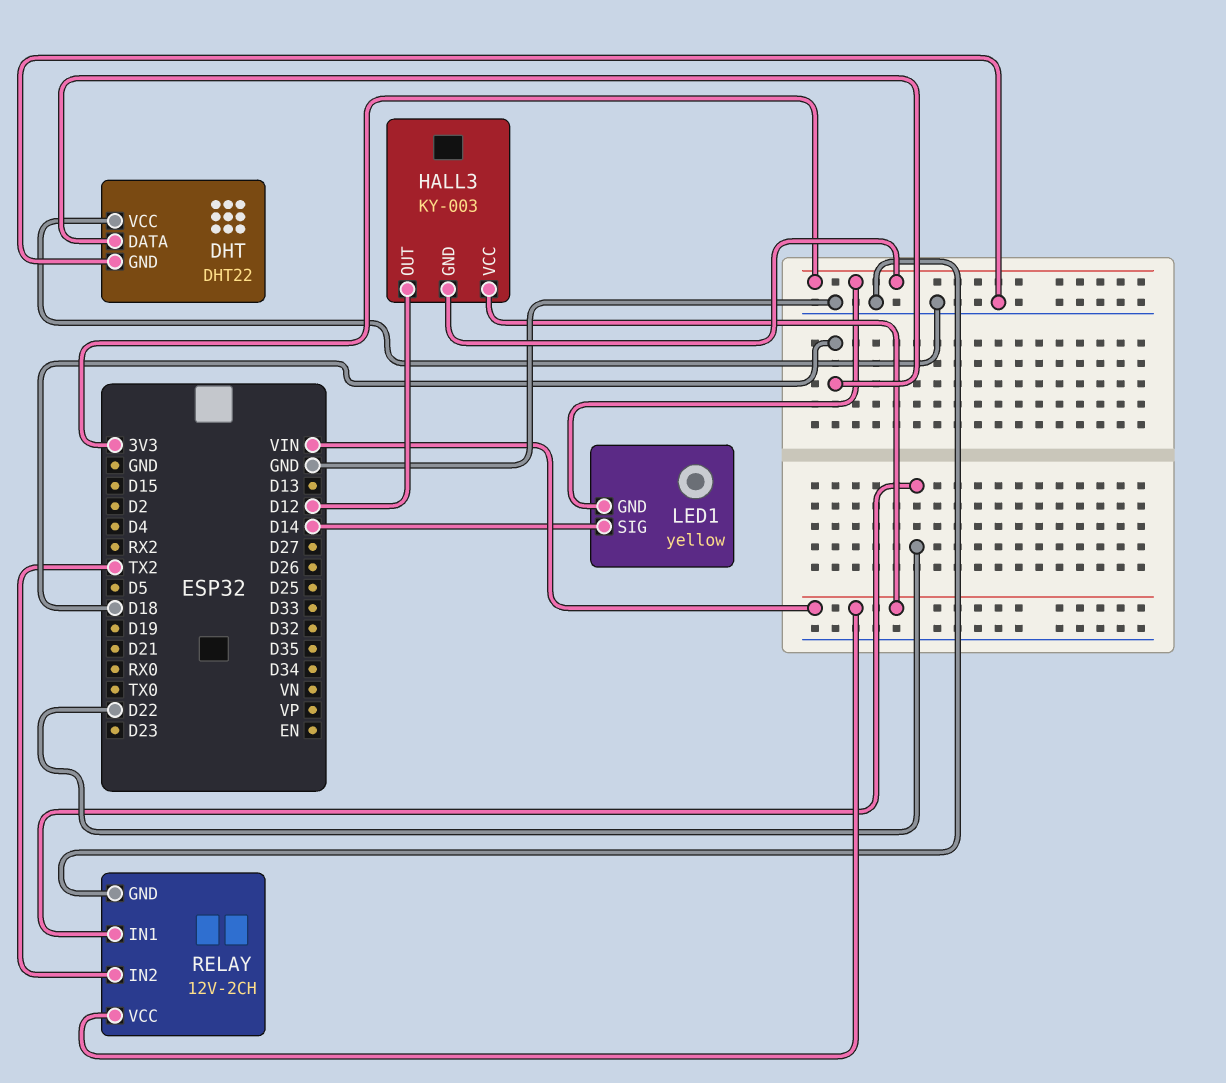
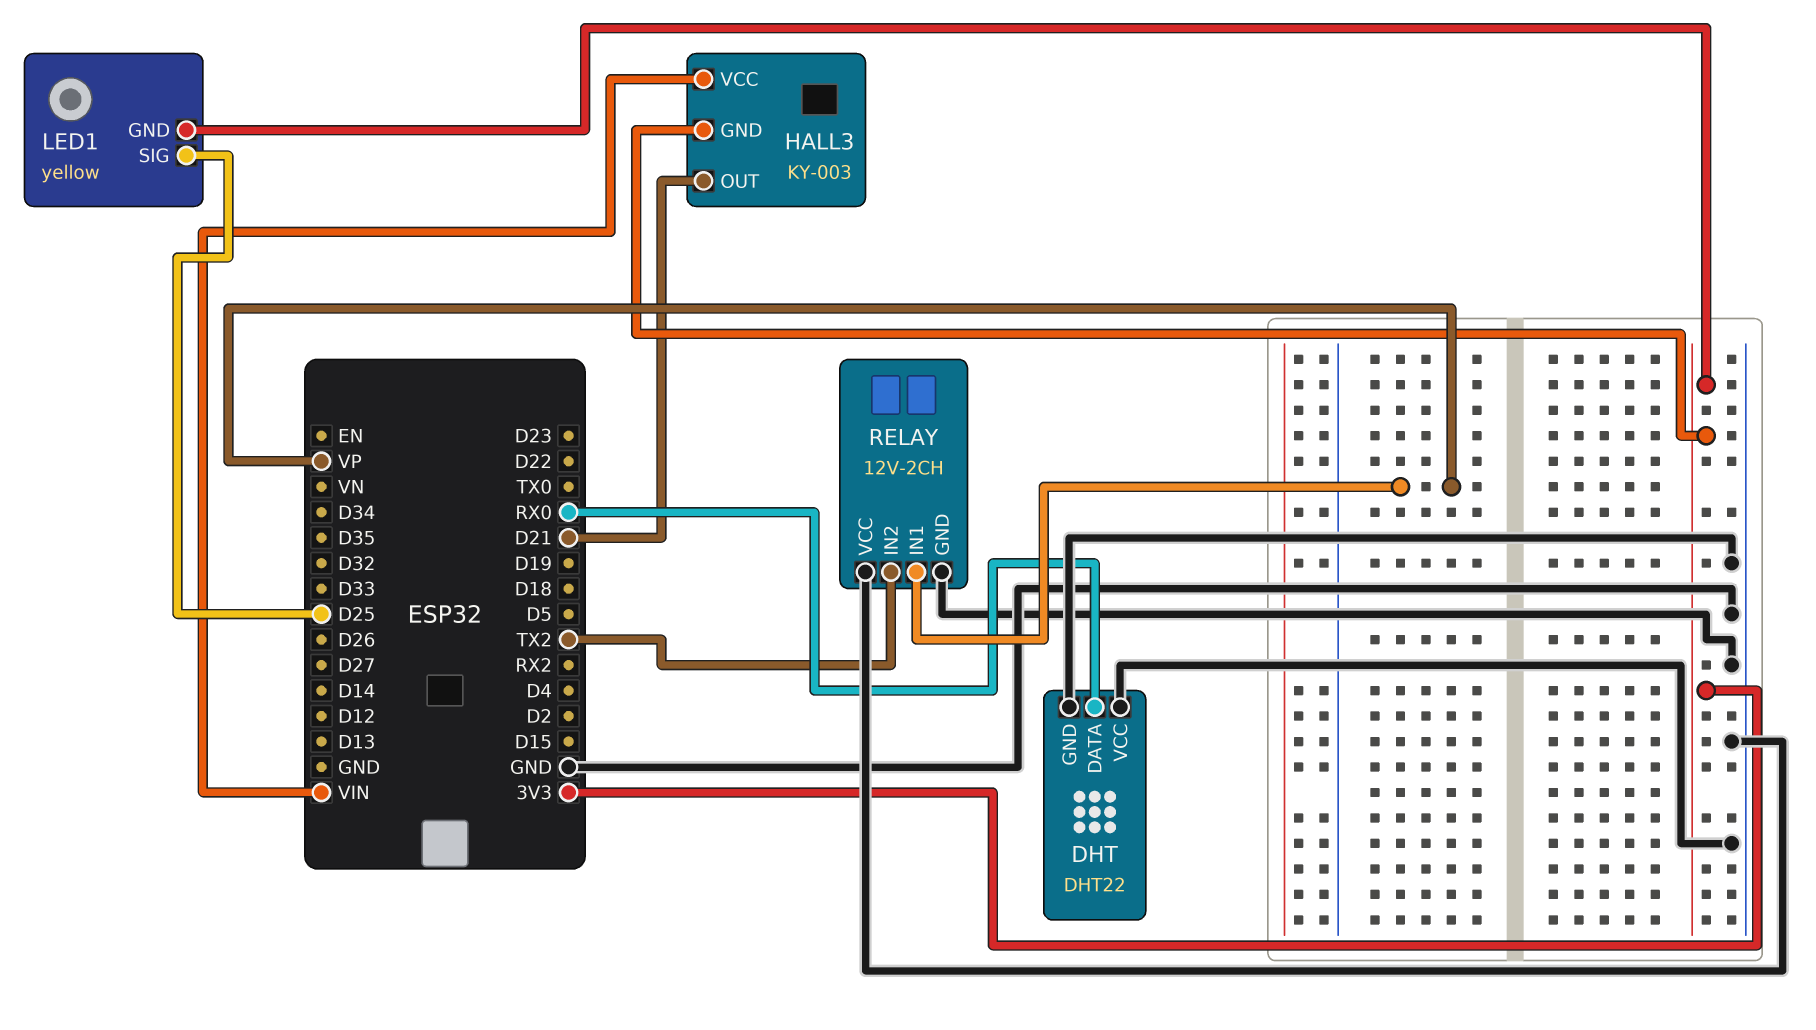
DHT pin DATA: D18 -> RX0
HALL3 pin OUT: D12 -> D21
LED1 pin SIG: D14 -> D25
RELAY pin IN1: D22 -> VP
RELAY pin VCC: VIN -> GND

